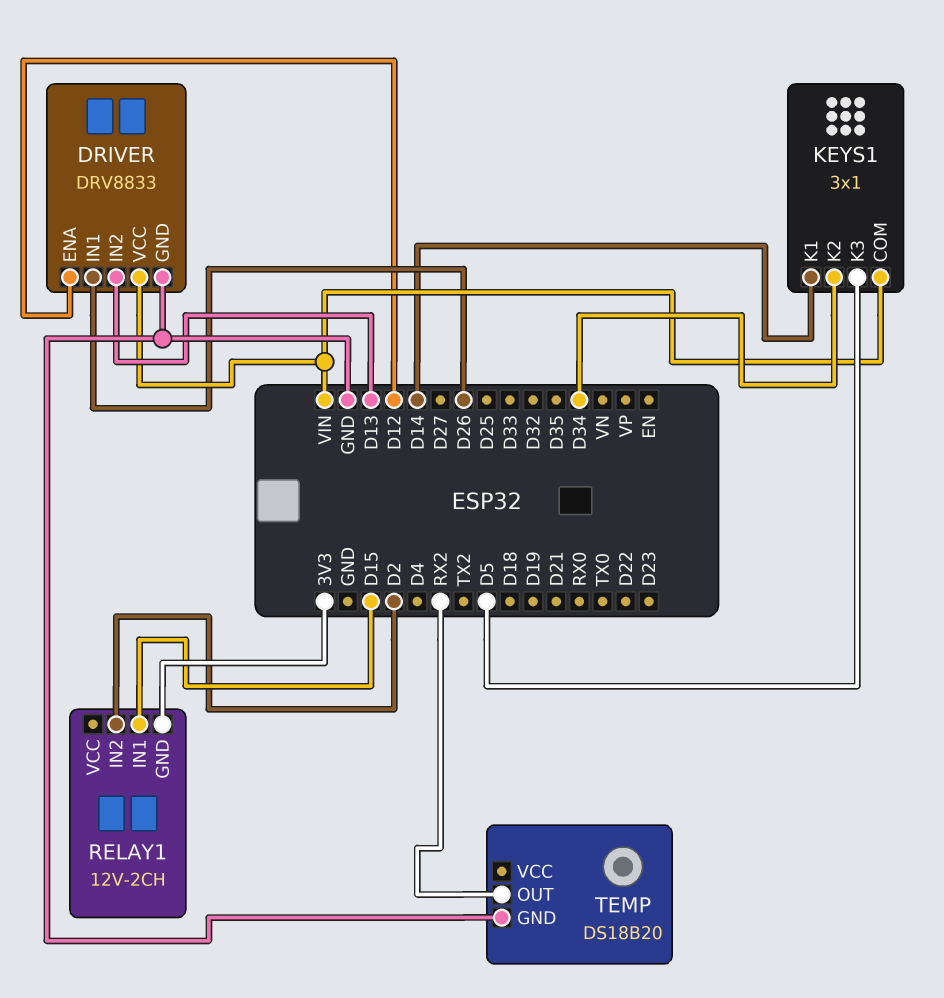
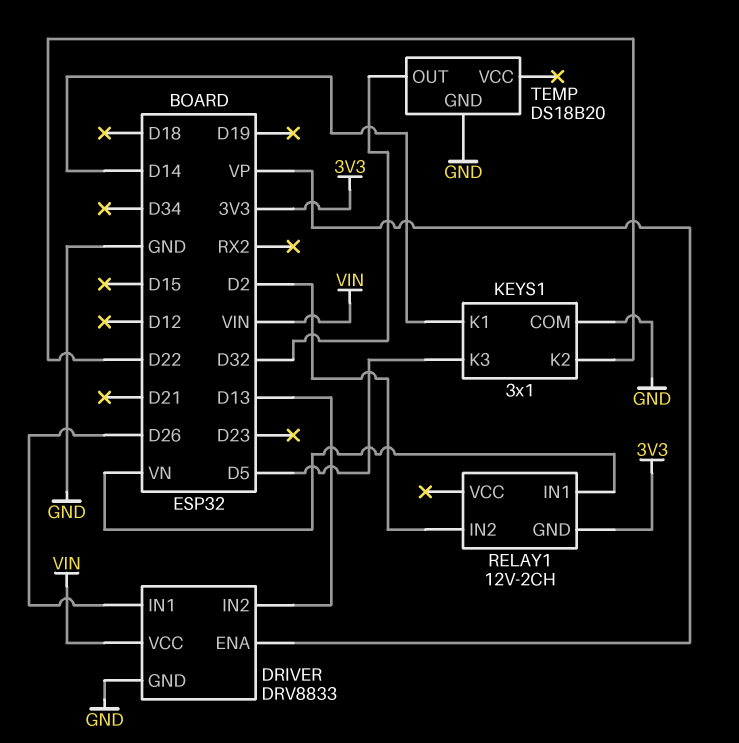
DRIVER pin ENA: D12 -> VP
KEYS1 pin COM: VIN -> GND
KEYS1 pin K2: D34 -> D22
RELAY1 pin IN1: D15 -> VN
TEMP pin OUT: RX2 -> D32

